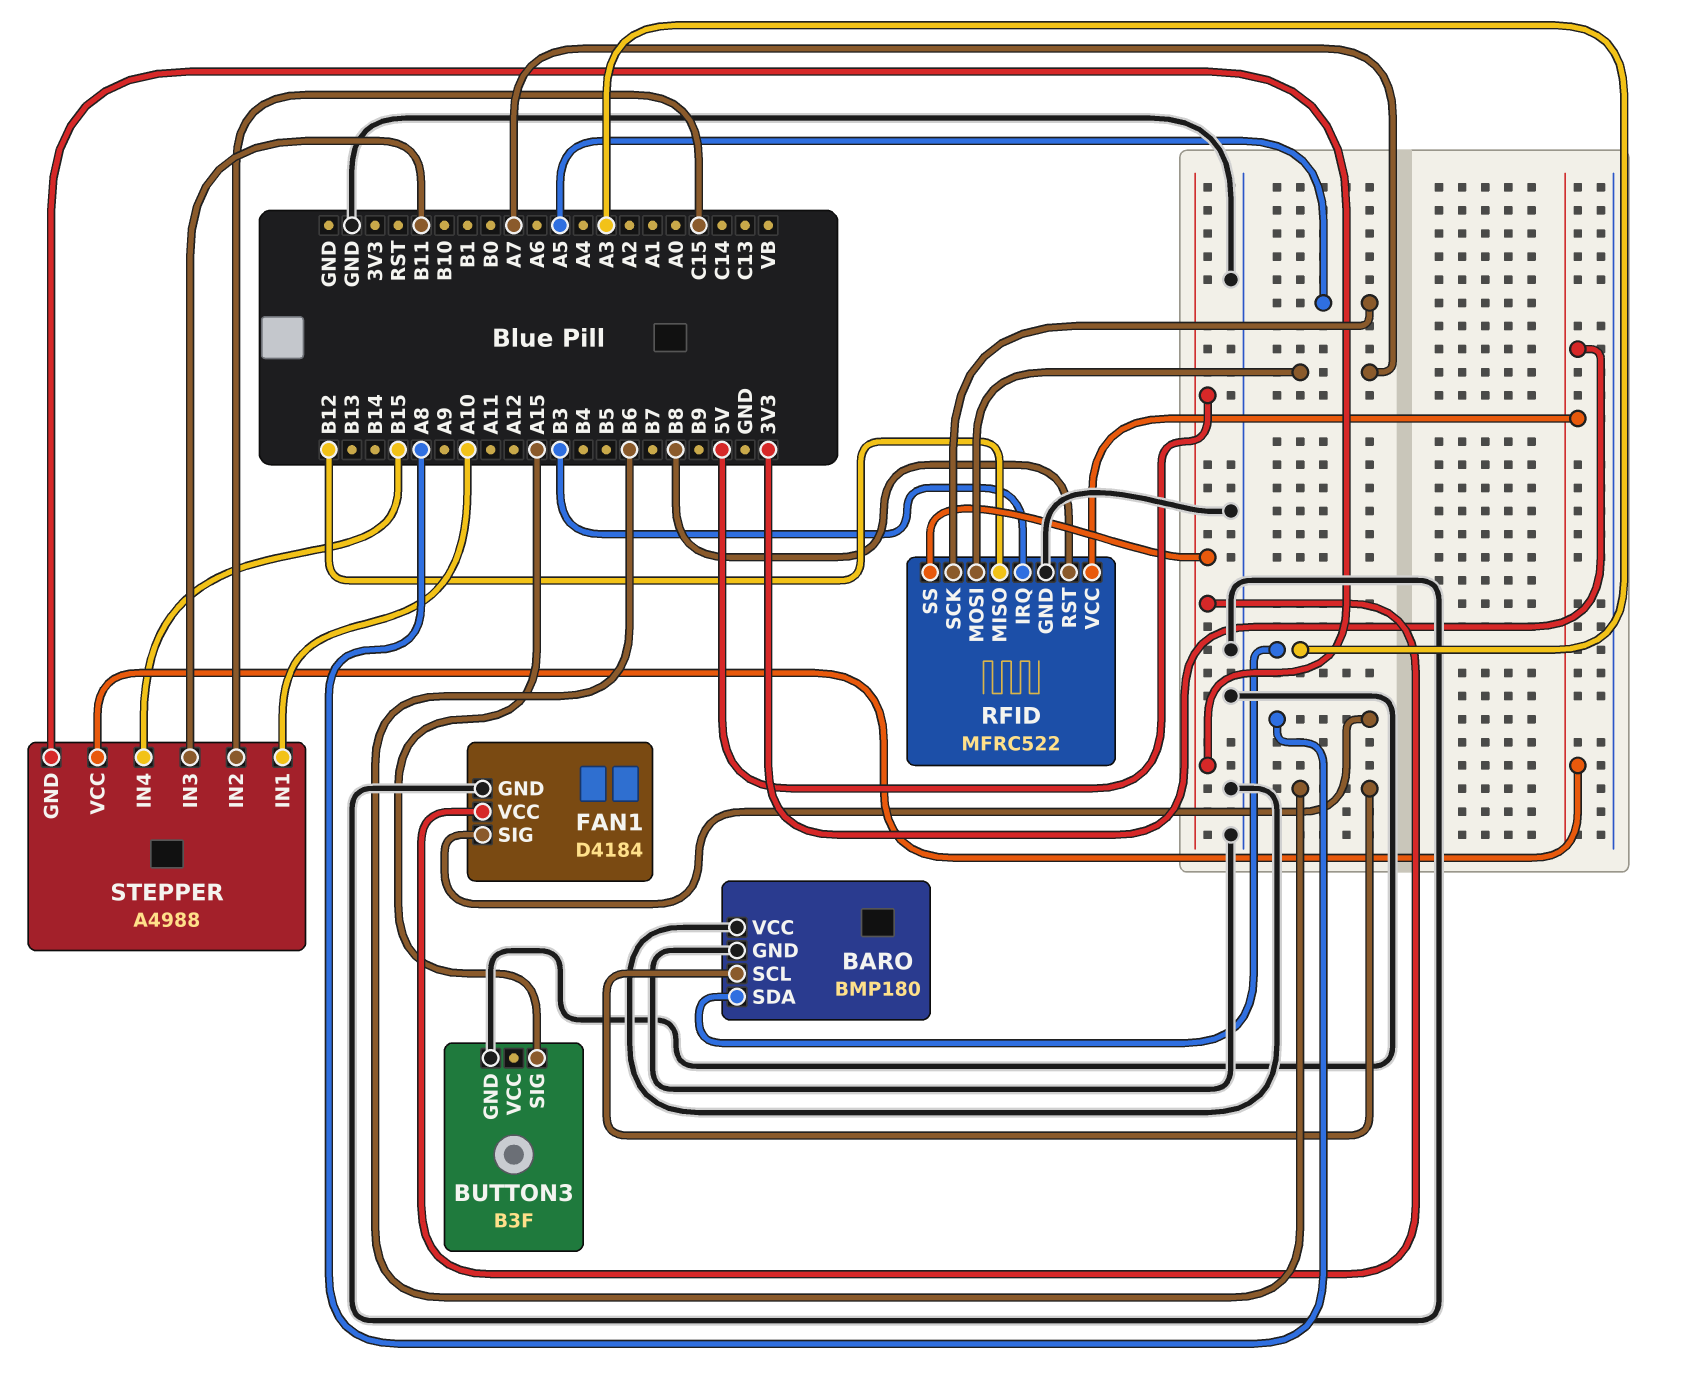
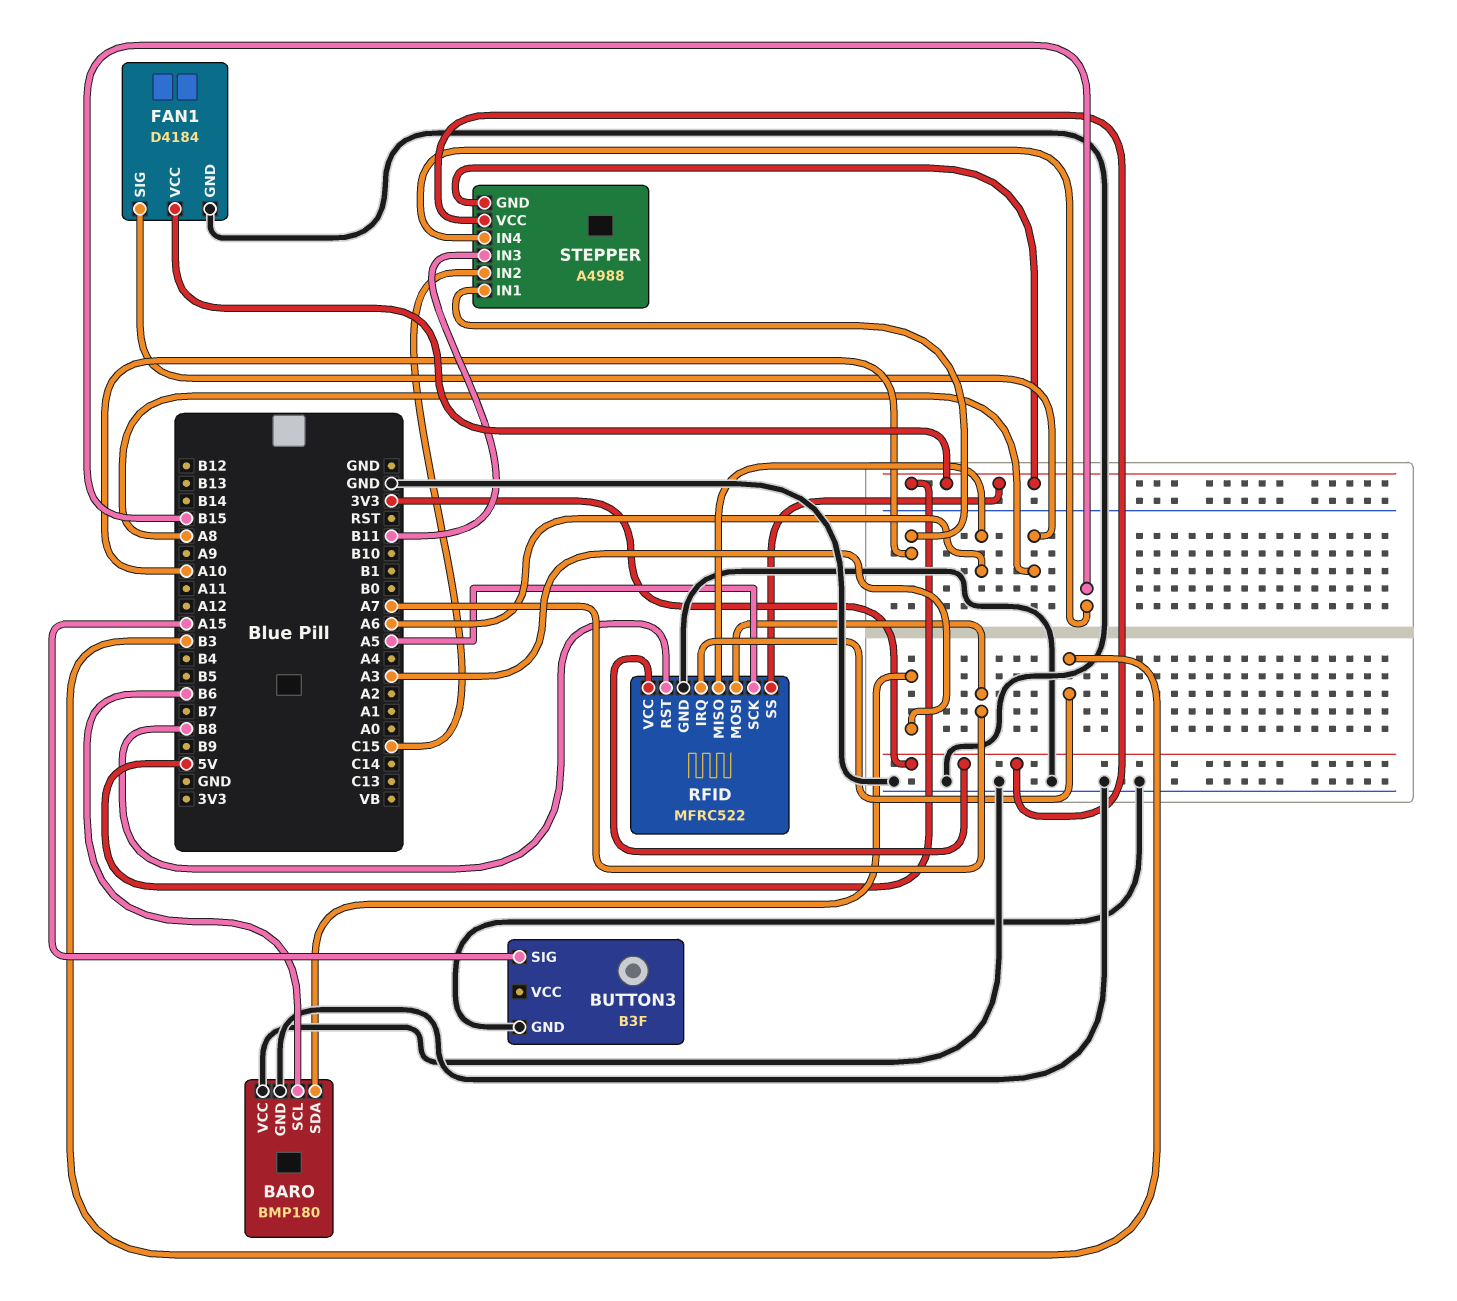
RFID pin MISO: B12 -> A6

